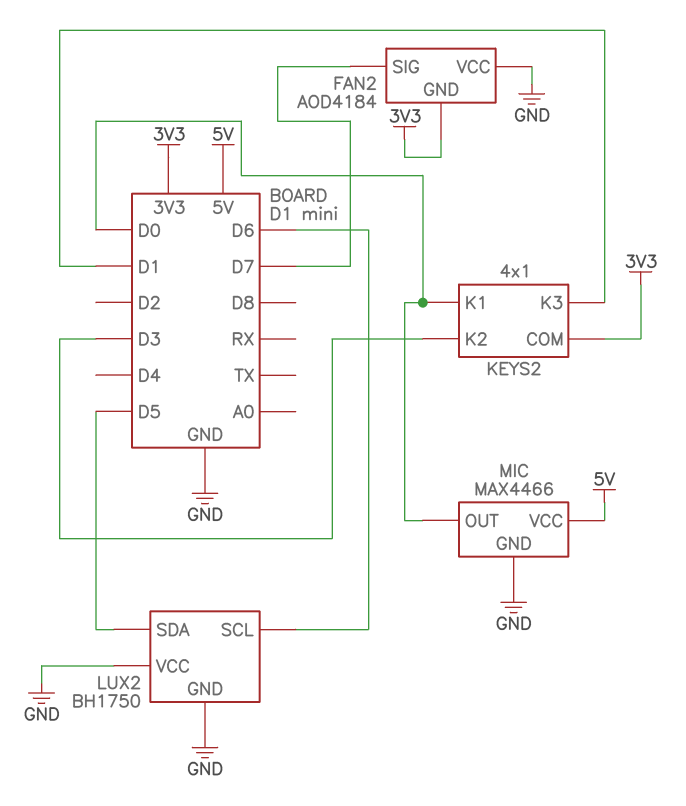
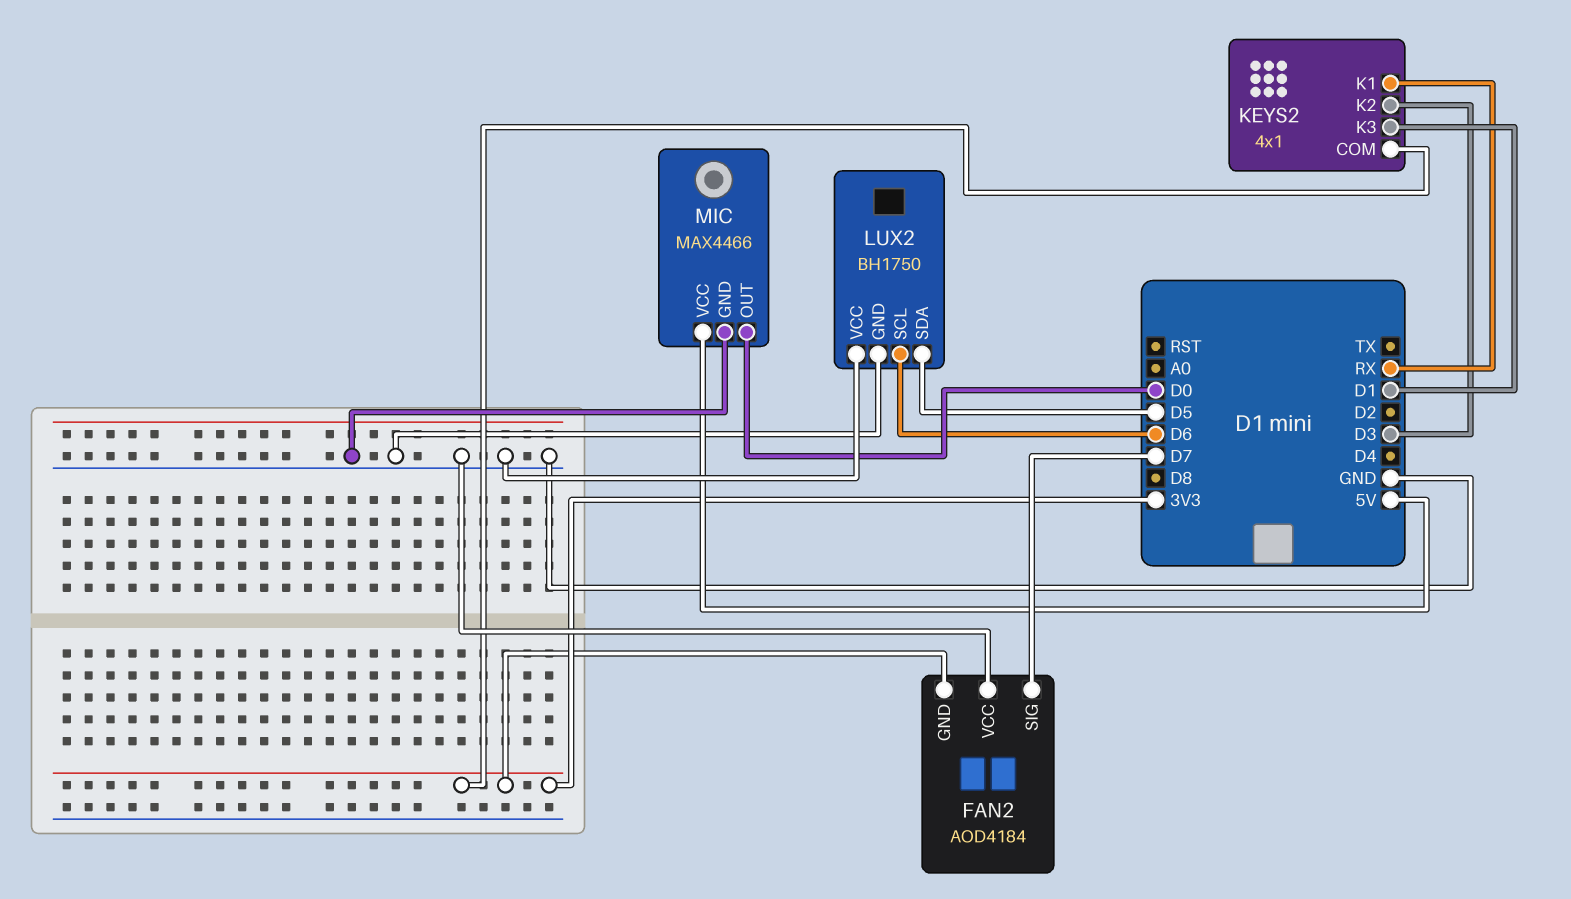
KEYS2 pin K1: D0 -> RX

